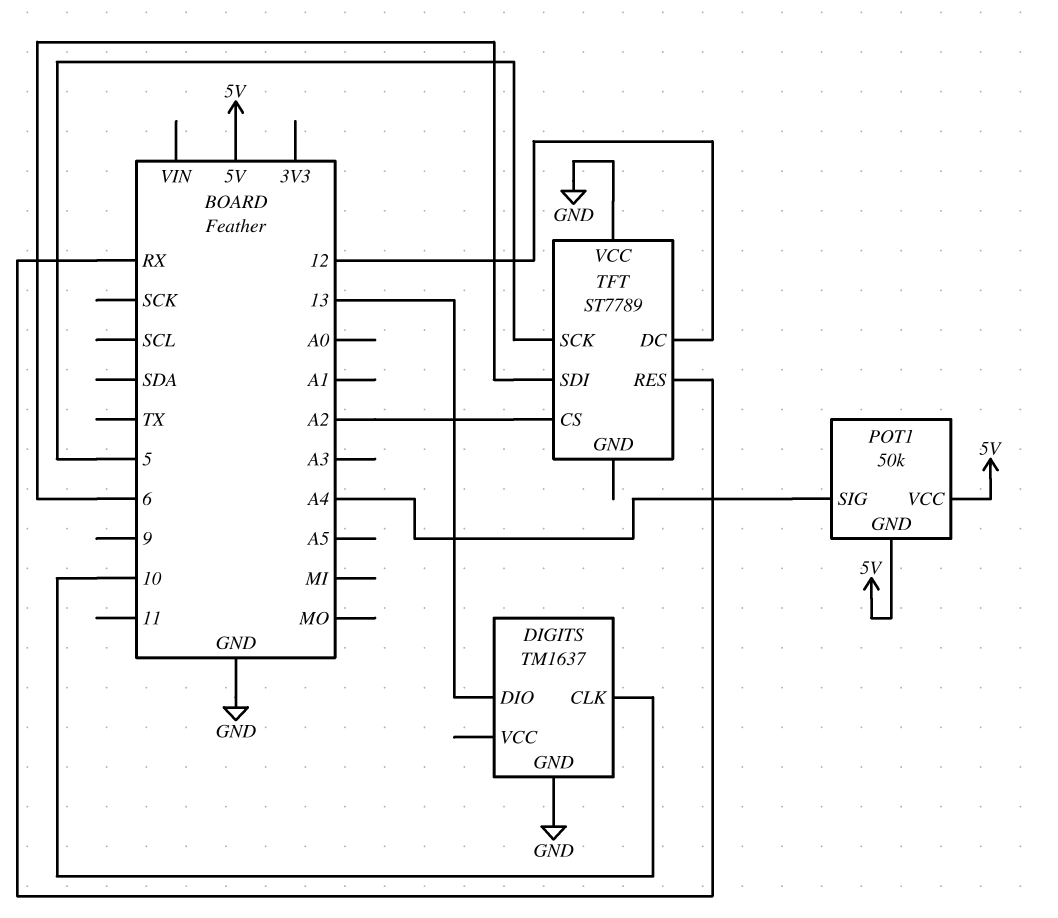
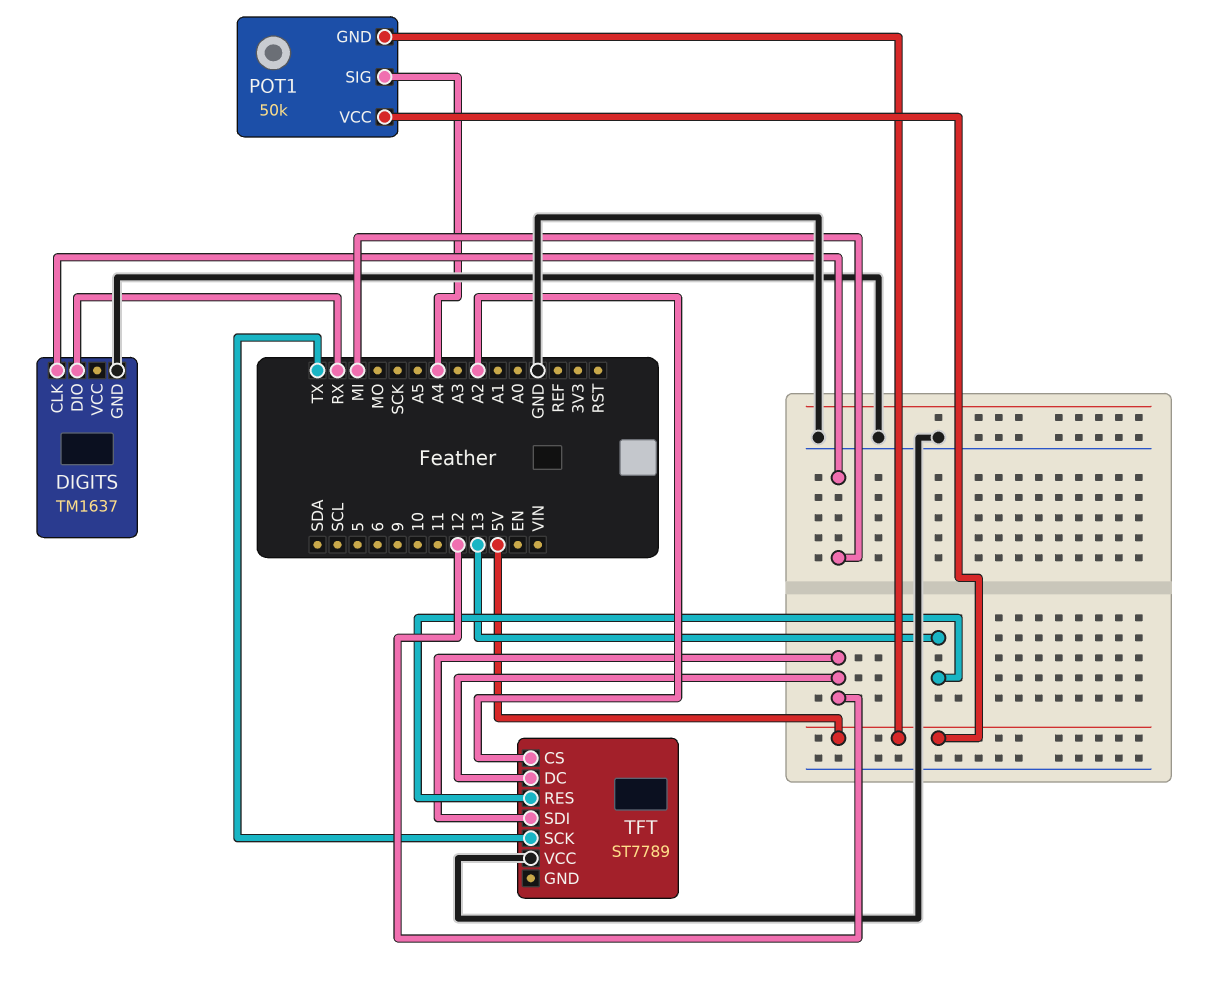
DIGITS pin CLK: 10 -> MI
DIGITS pin DIO: 13 -> RX
TFT pin RES: RX -> 13
TFT pin SCK: 5 -> TX
TFT pin SDI: 6 -> 12

